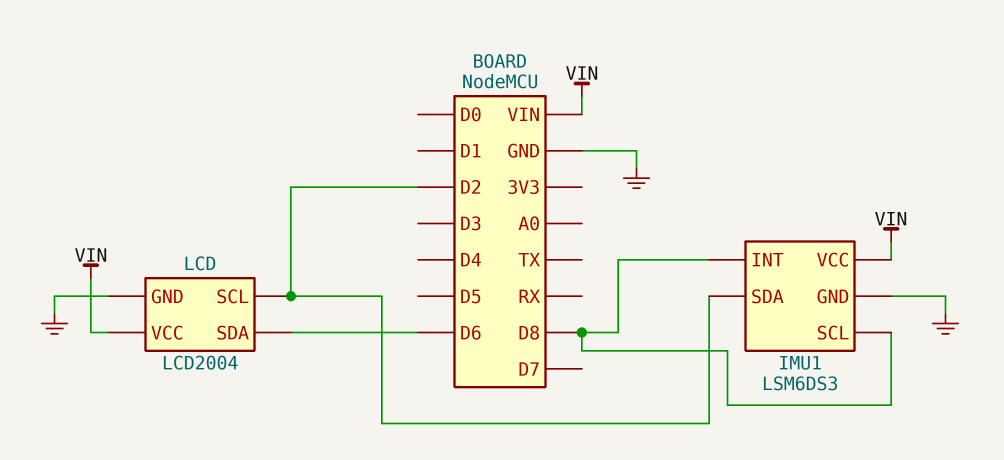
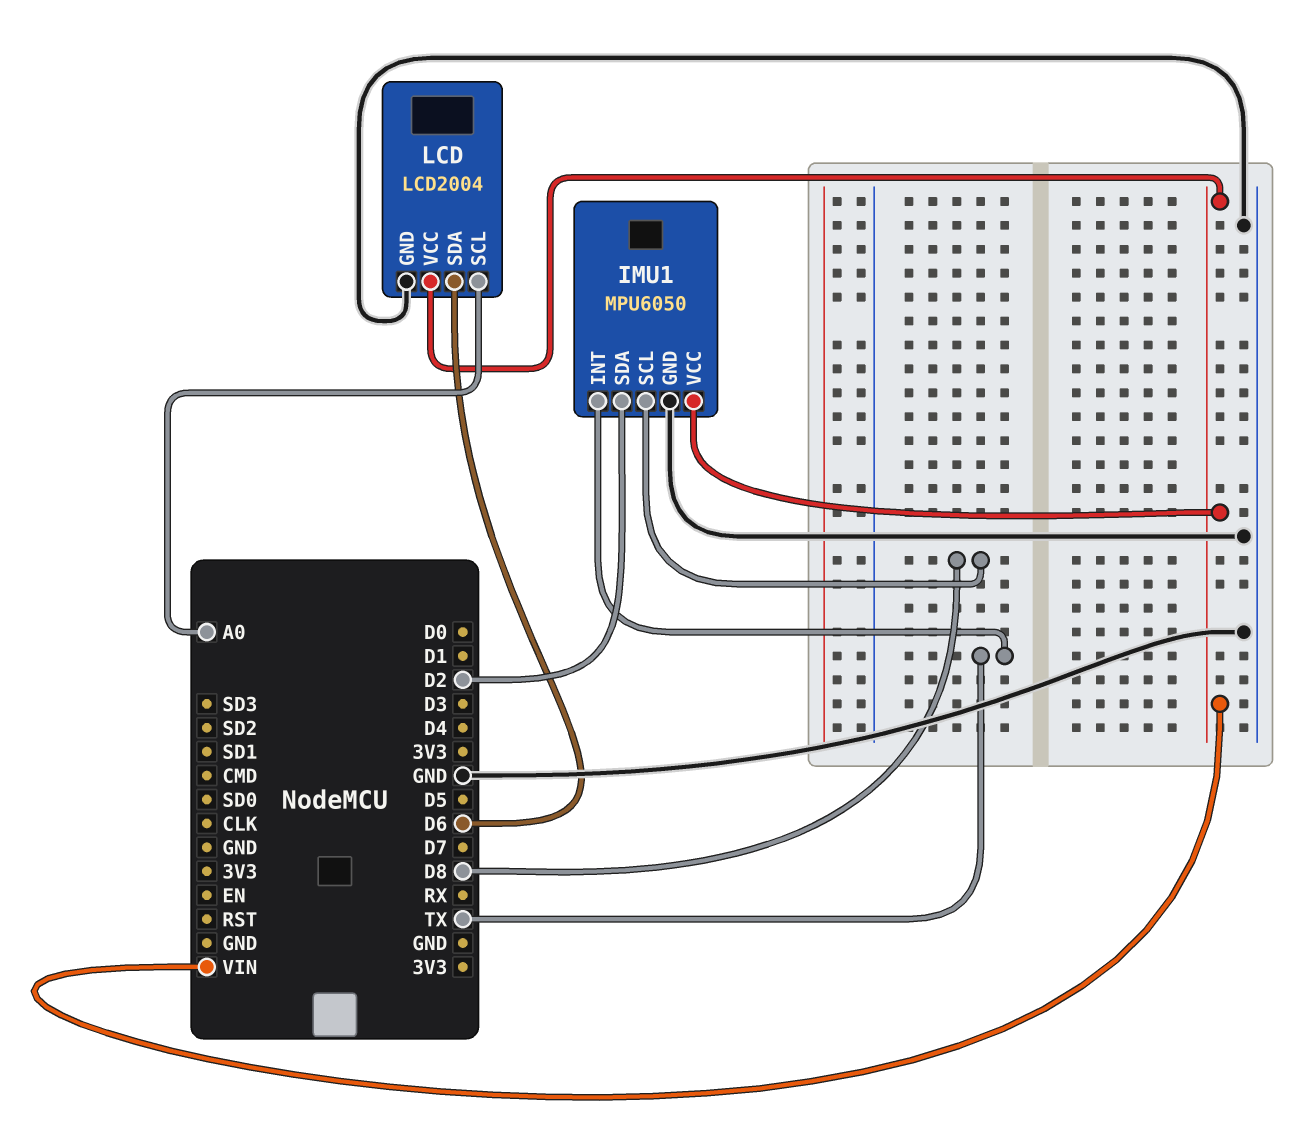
IMU1: LSM6DS3 -> MPU6050
IMU1 pin INT: D8 -> TX
LCD pin SCL: D2 -> A0

